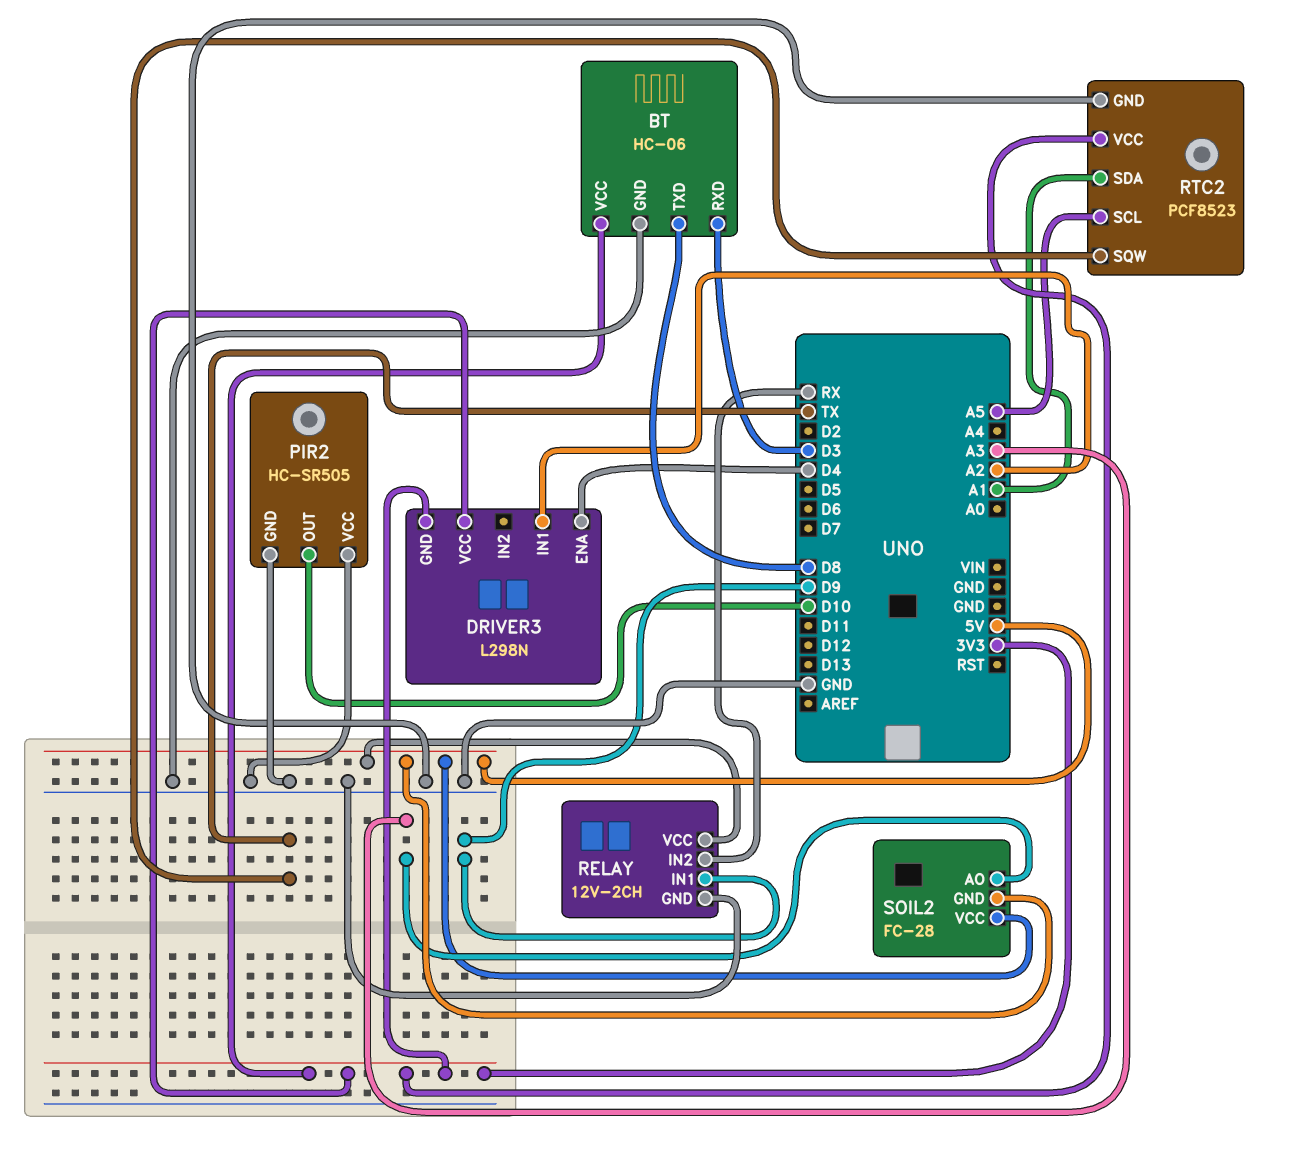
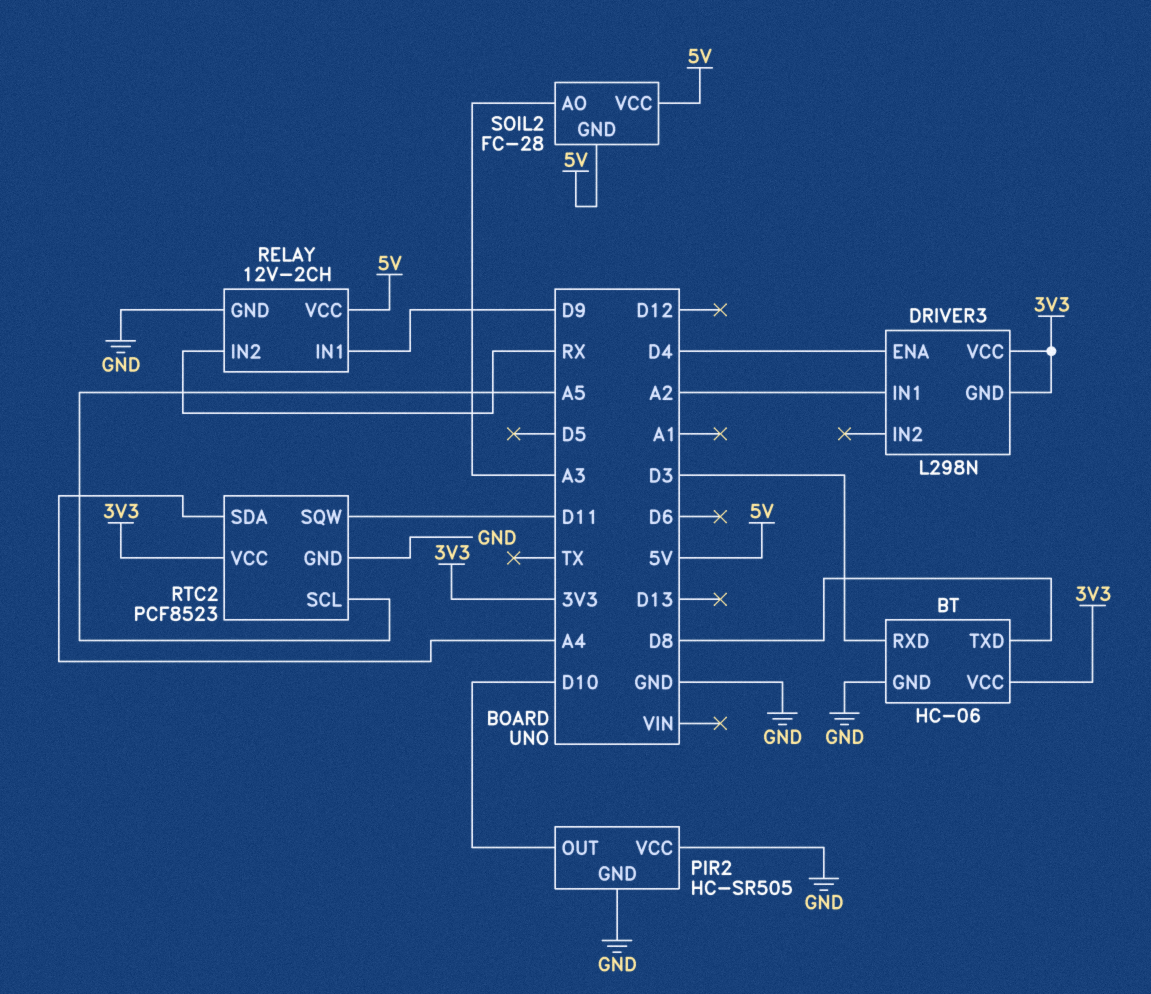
RTC2 pin SDA: A1 -> A4
RTC2 pin SQW: TX -> D11

